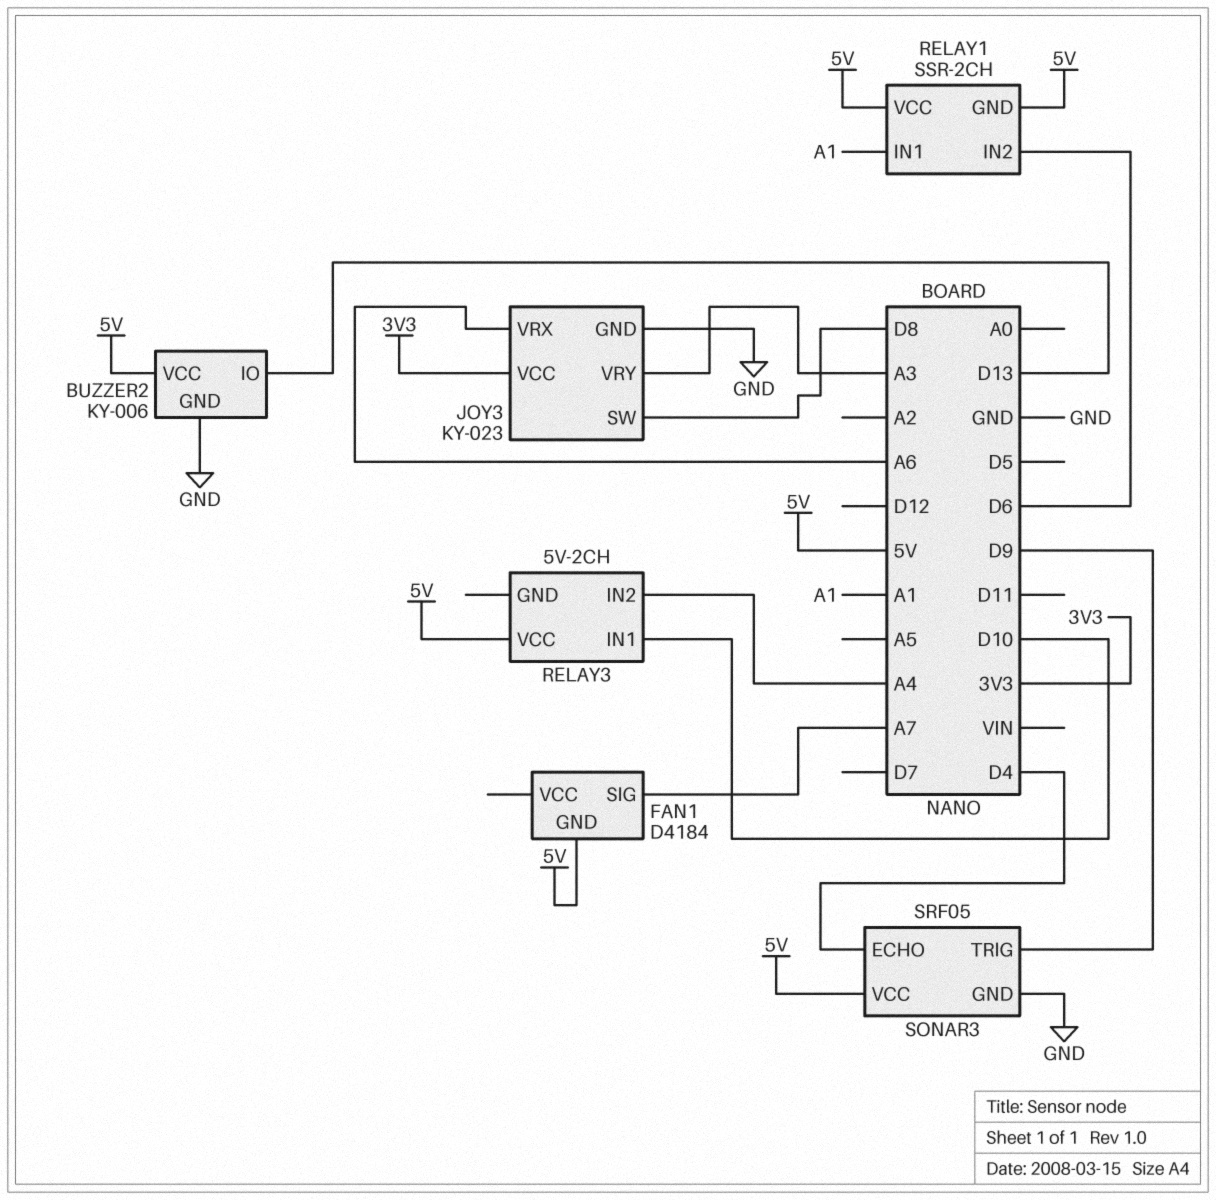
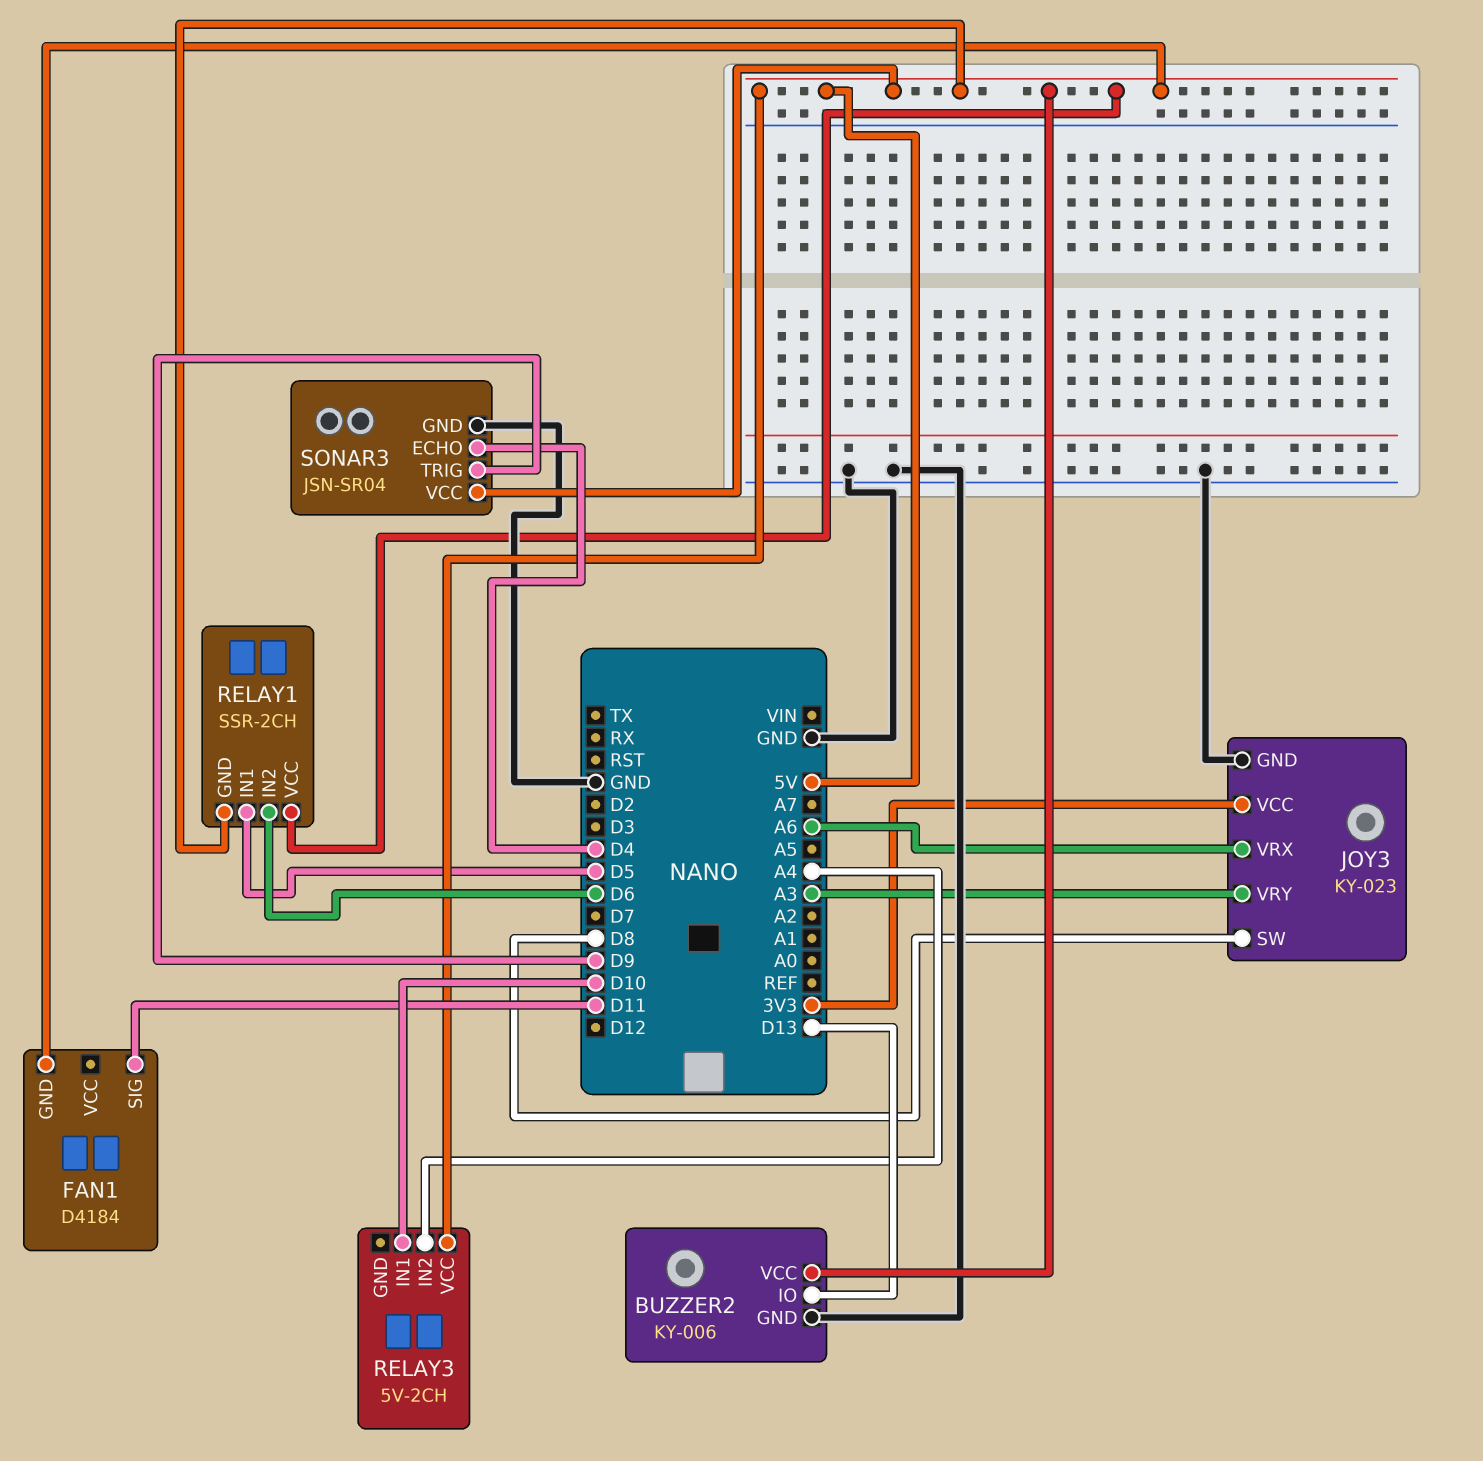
FAN1 pin SIG: A7 -> D11
RELAY1 pin IN1: A1 -> D5
SONAR3: SRF05 -> JSN-SR04

